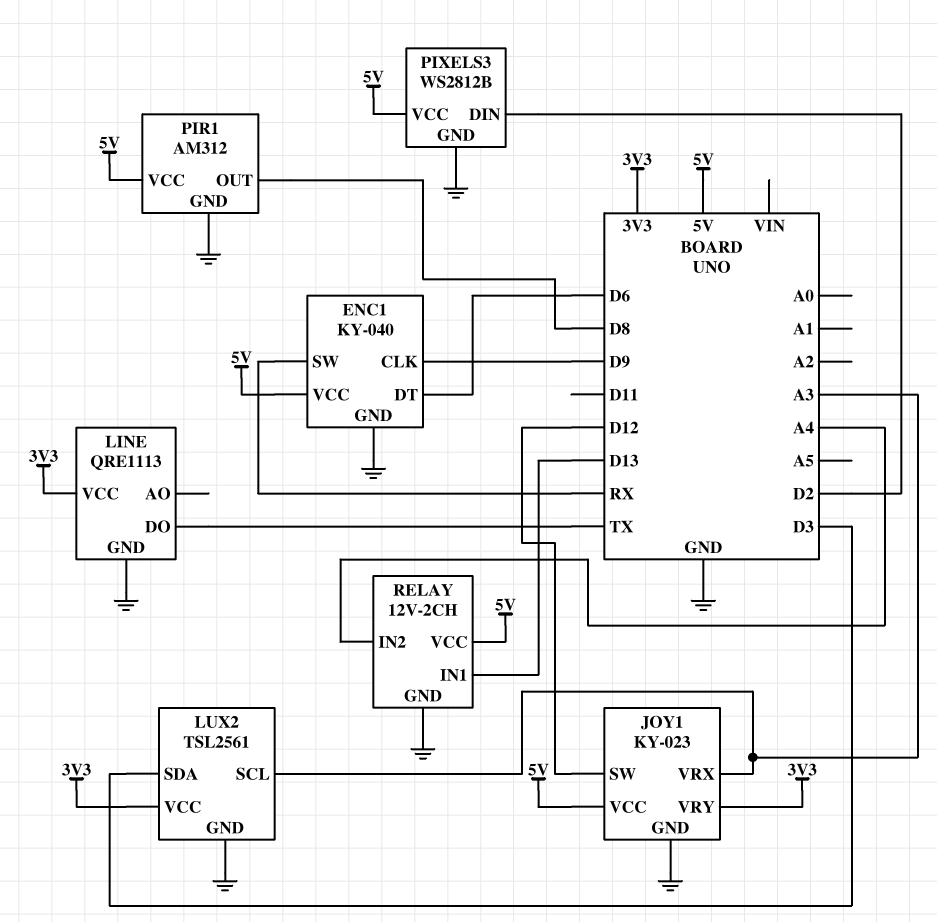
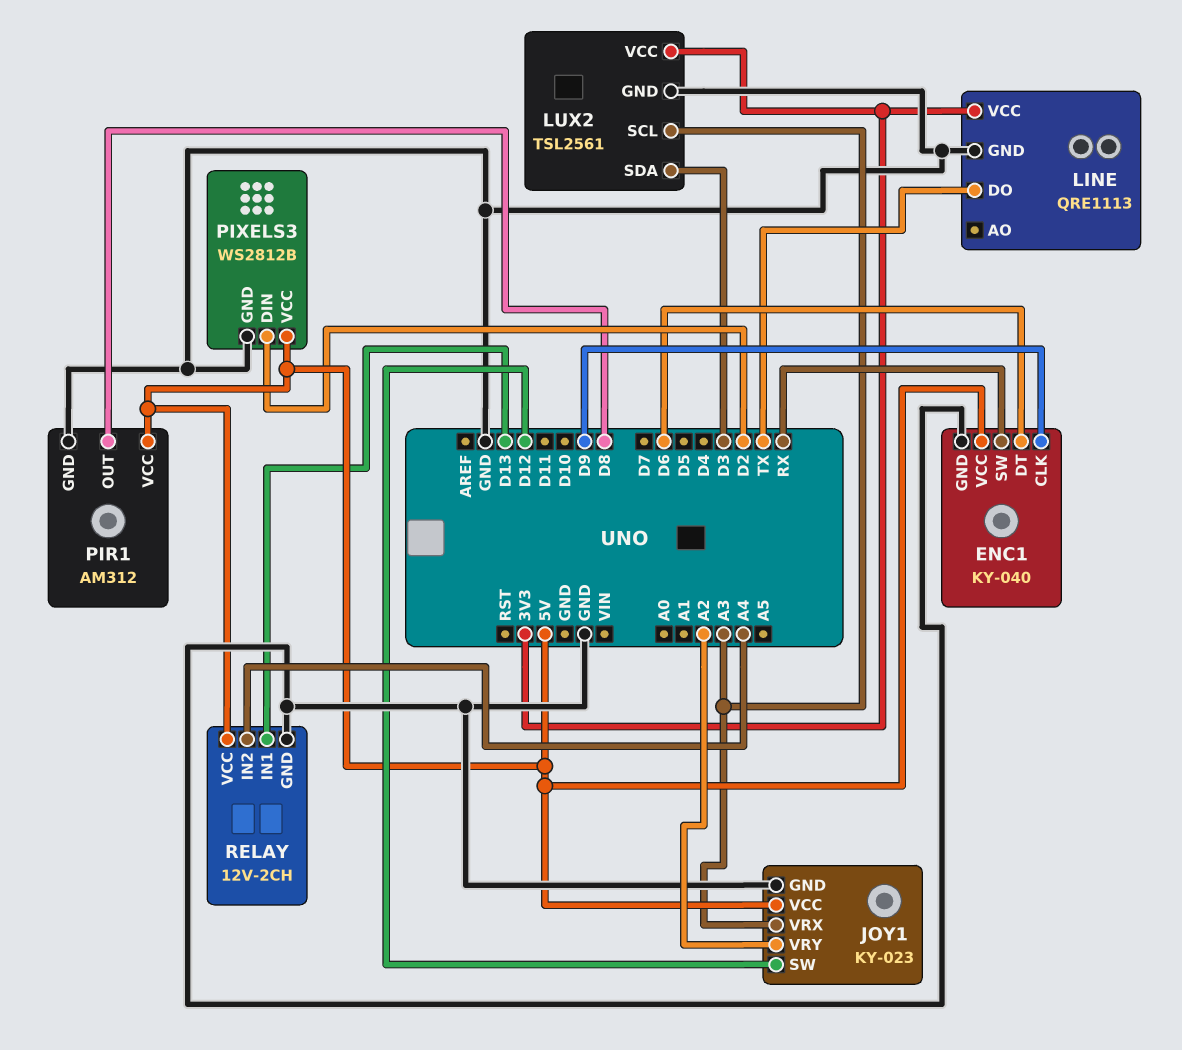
JOY1 pin VRY: 3V3 -> A2

